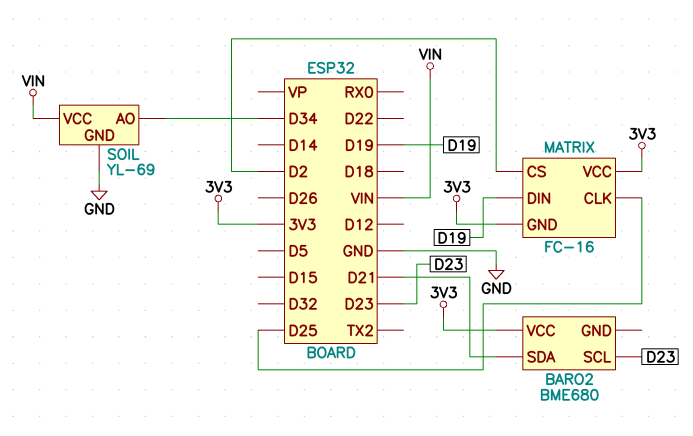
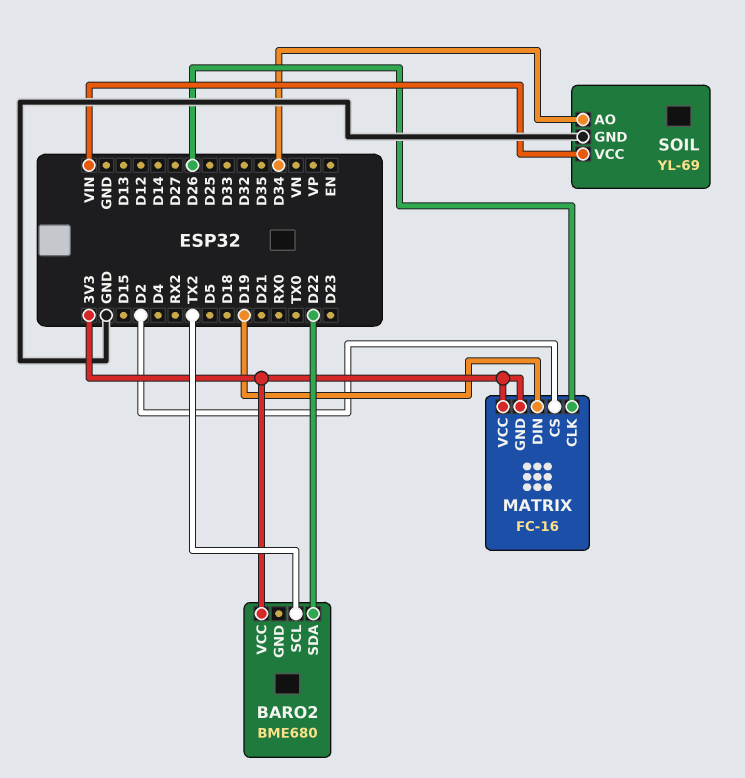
BARO2 pin SCL: D23 -> TX2
BARO2 pin SDA: D21 -> D22
MATRIX pin CLK: D25 -> D26

